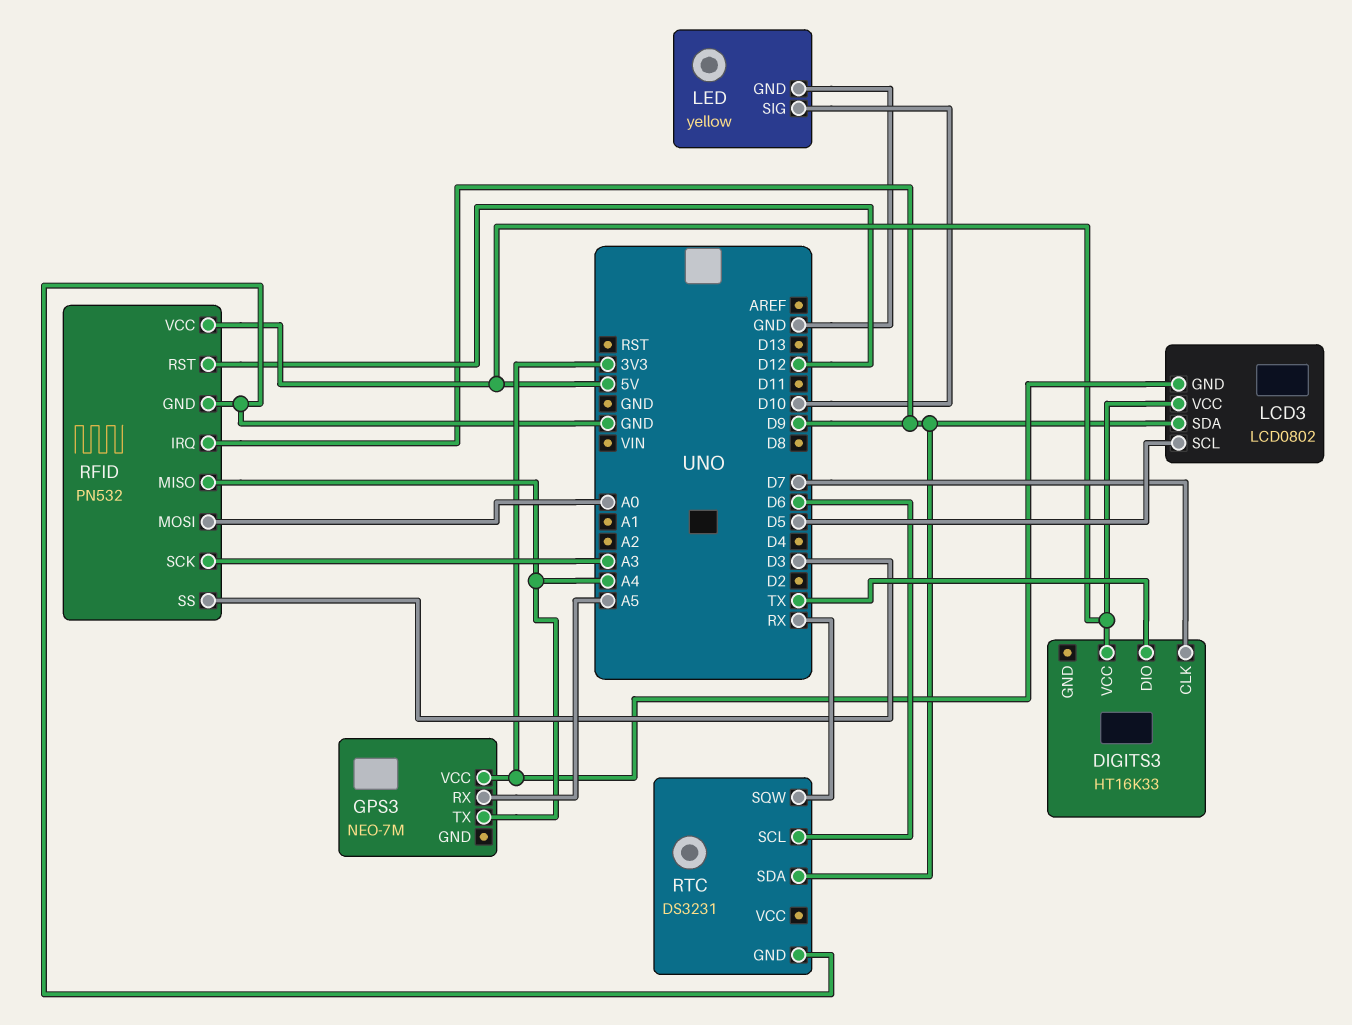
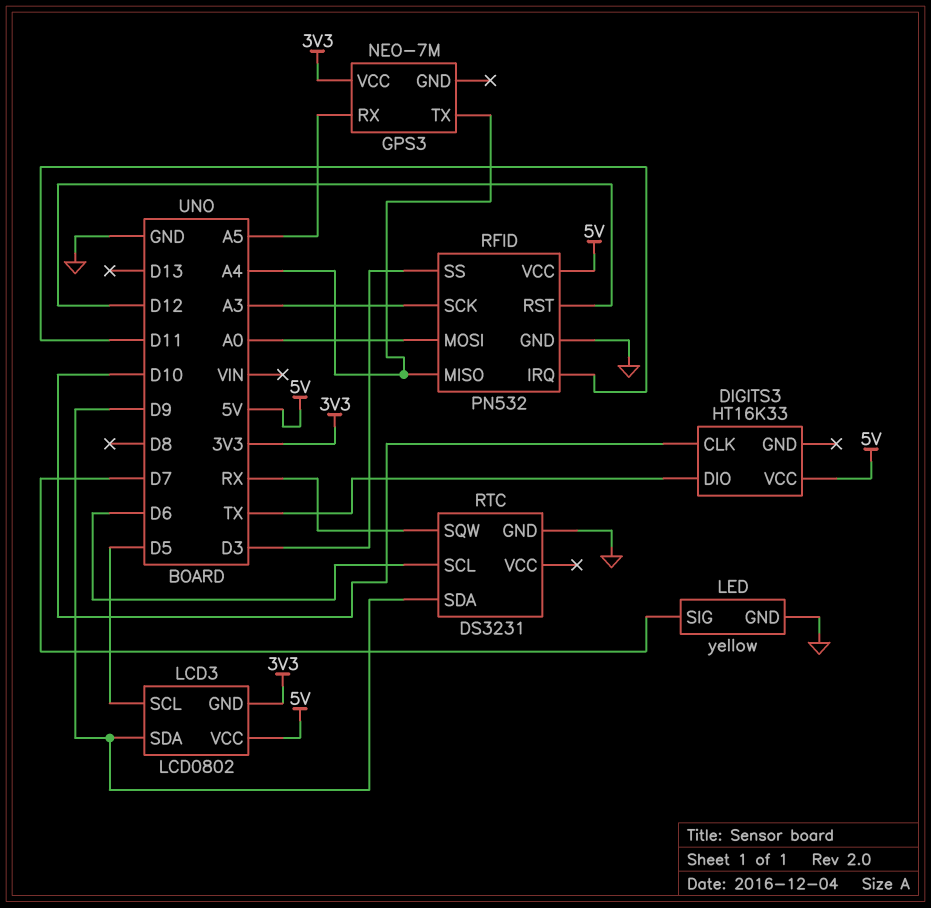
DIGITS3 pin CLK: D7 -> D10
LED pin SIG: D10 -> D7
RFID pin IRQ: D9 -> D11

